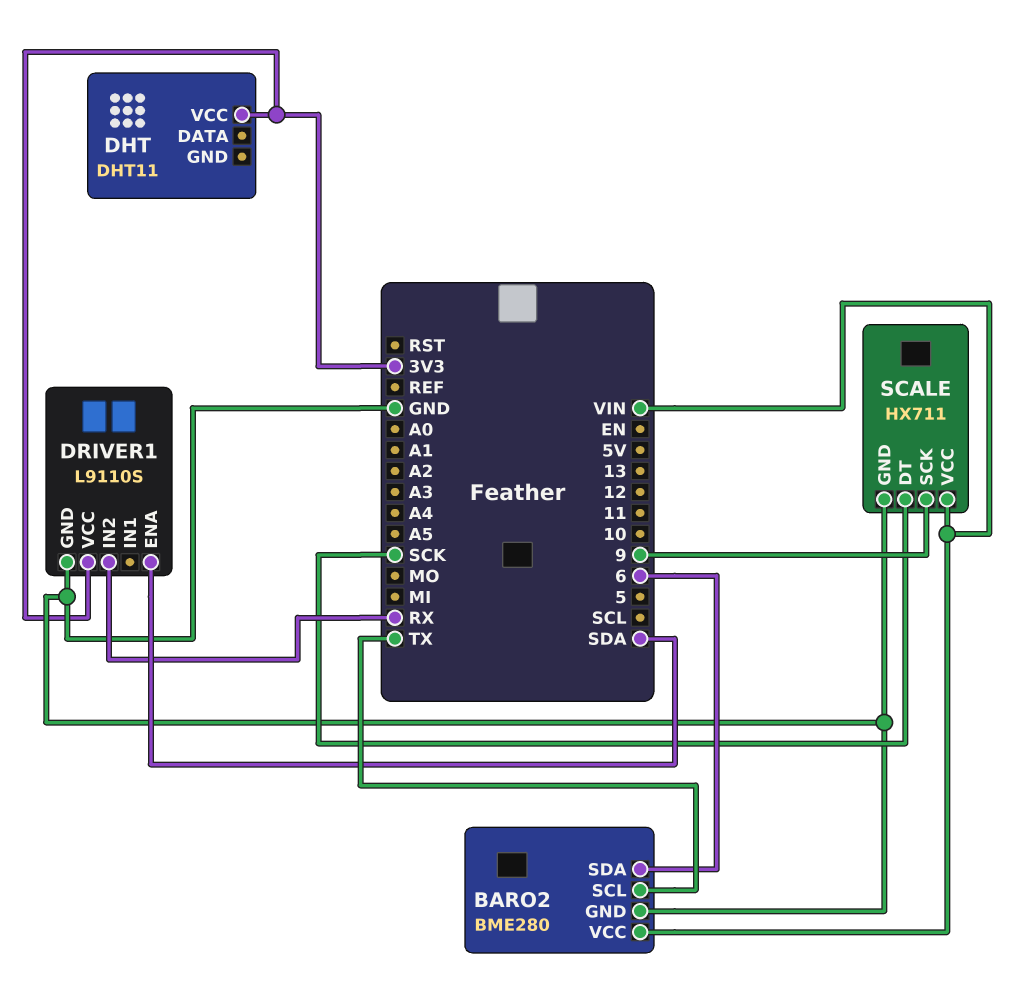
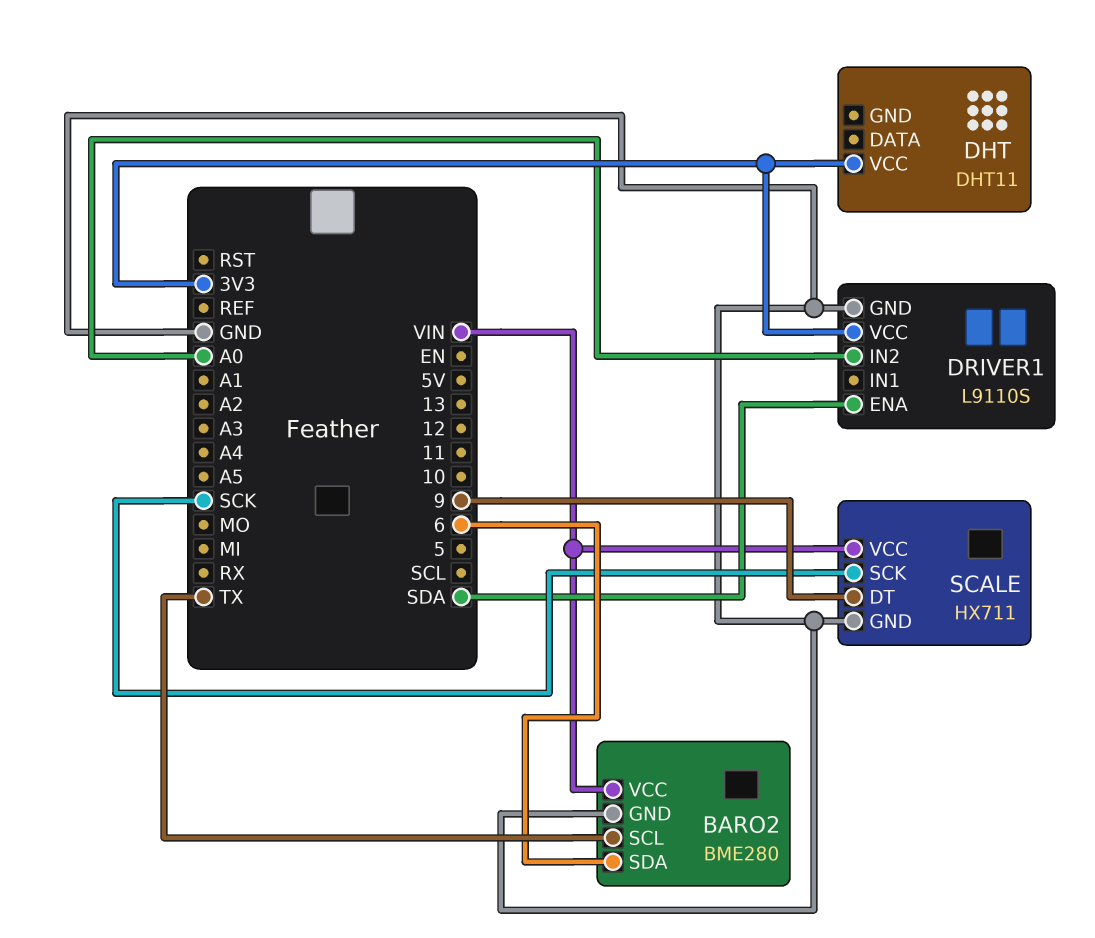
DRIVER1 pin IN2: RX -> A0
SCALE pin DT: SCK -> 9
SCALE pin SCK: 9 -> SCK

